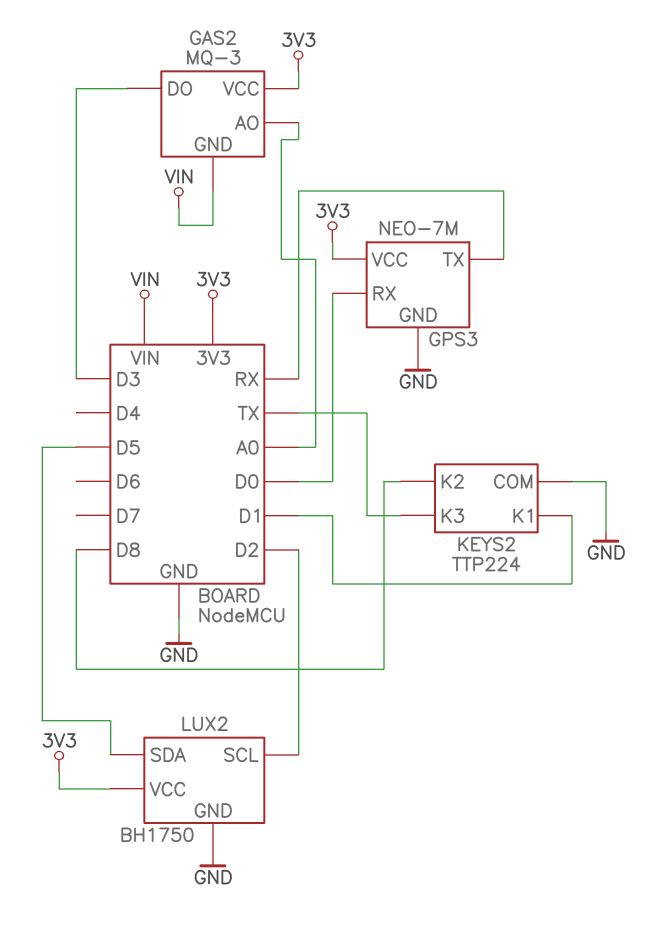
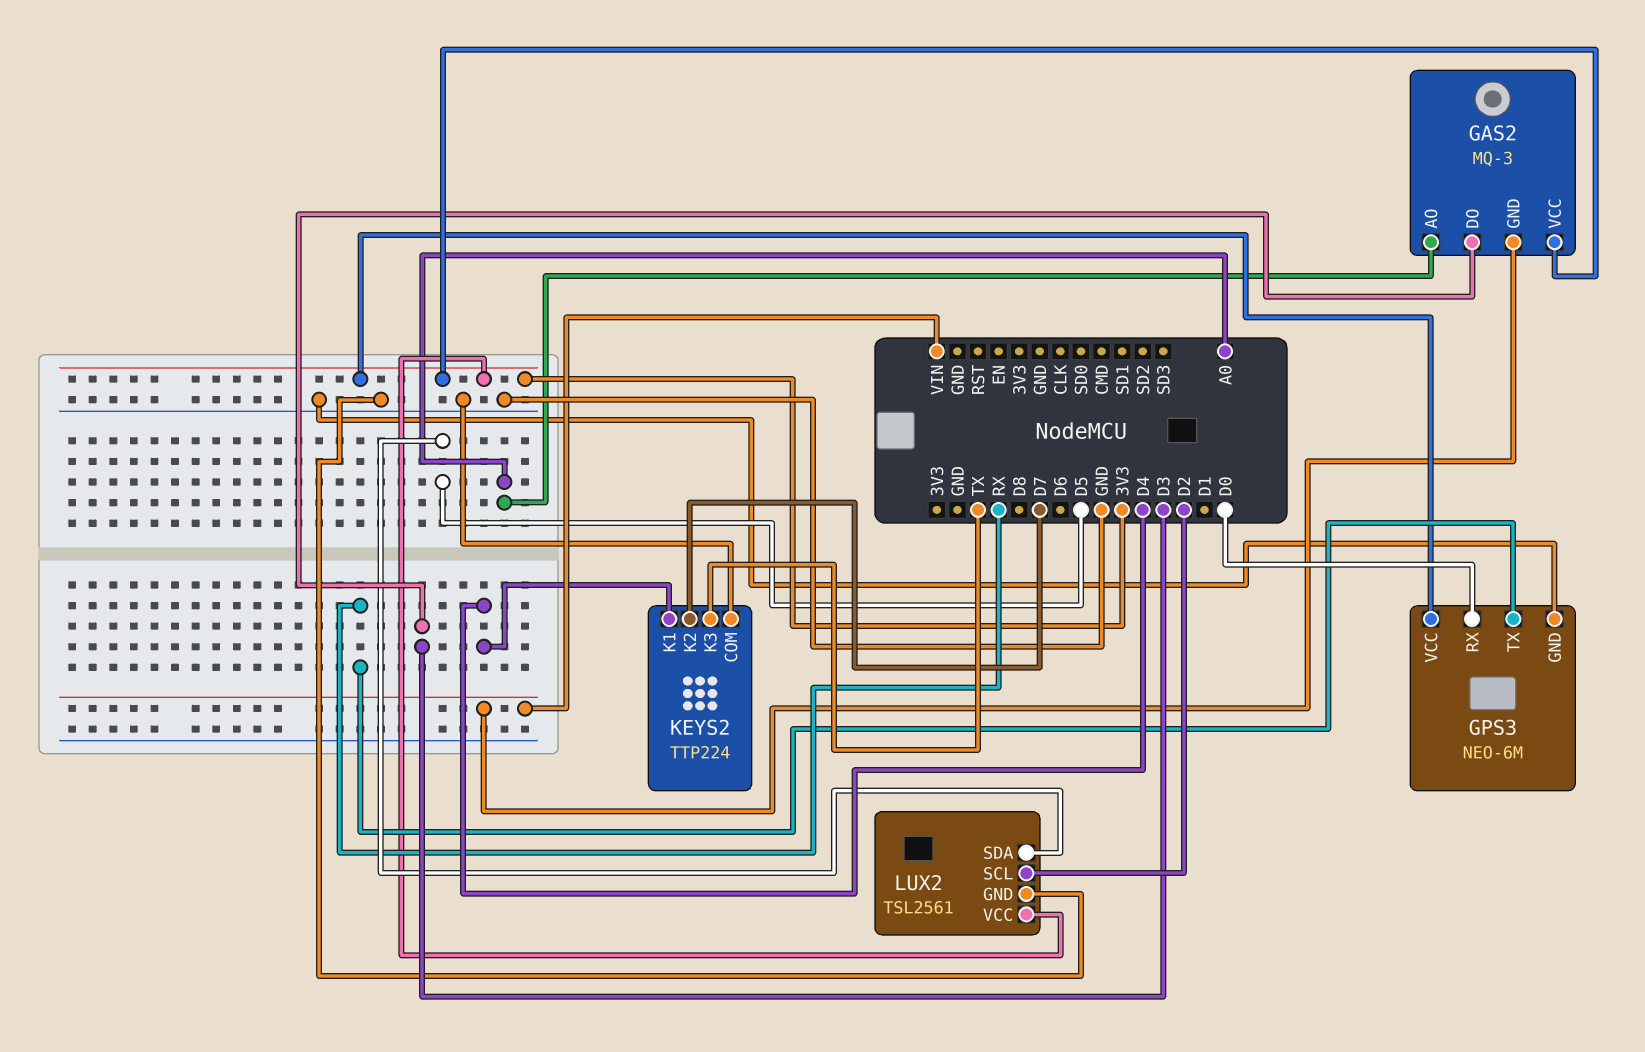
GPS3: NEO-7M -> NEO-6M
KEYS2 pin K1: D1 -> D4
KEYS2 pin K2: D8 -> D7
LUX2: BH1750 -> TSL2561

